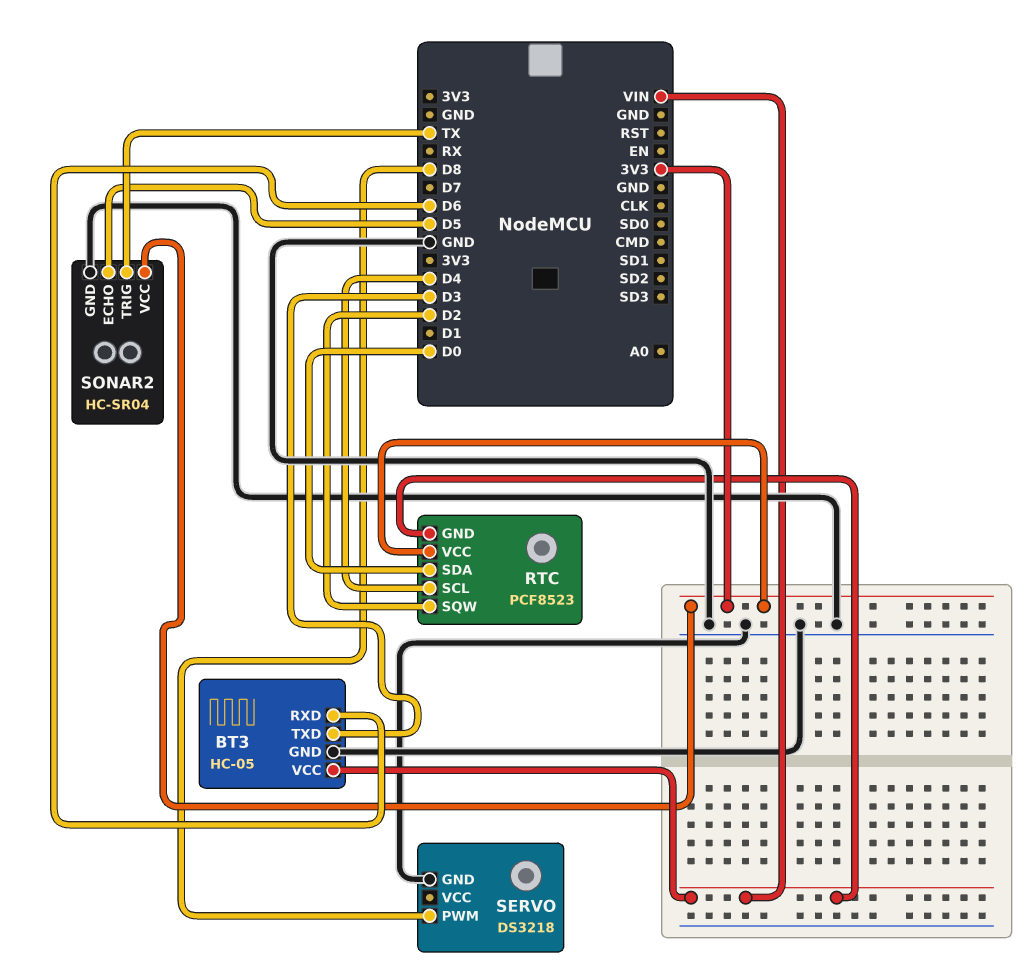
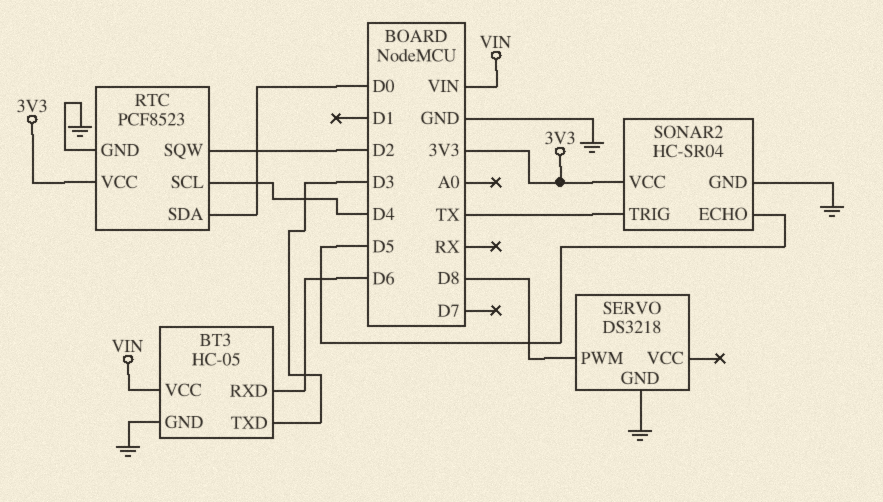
RTC pin GND: VIN -> GND

